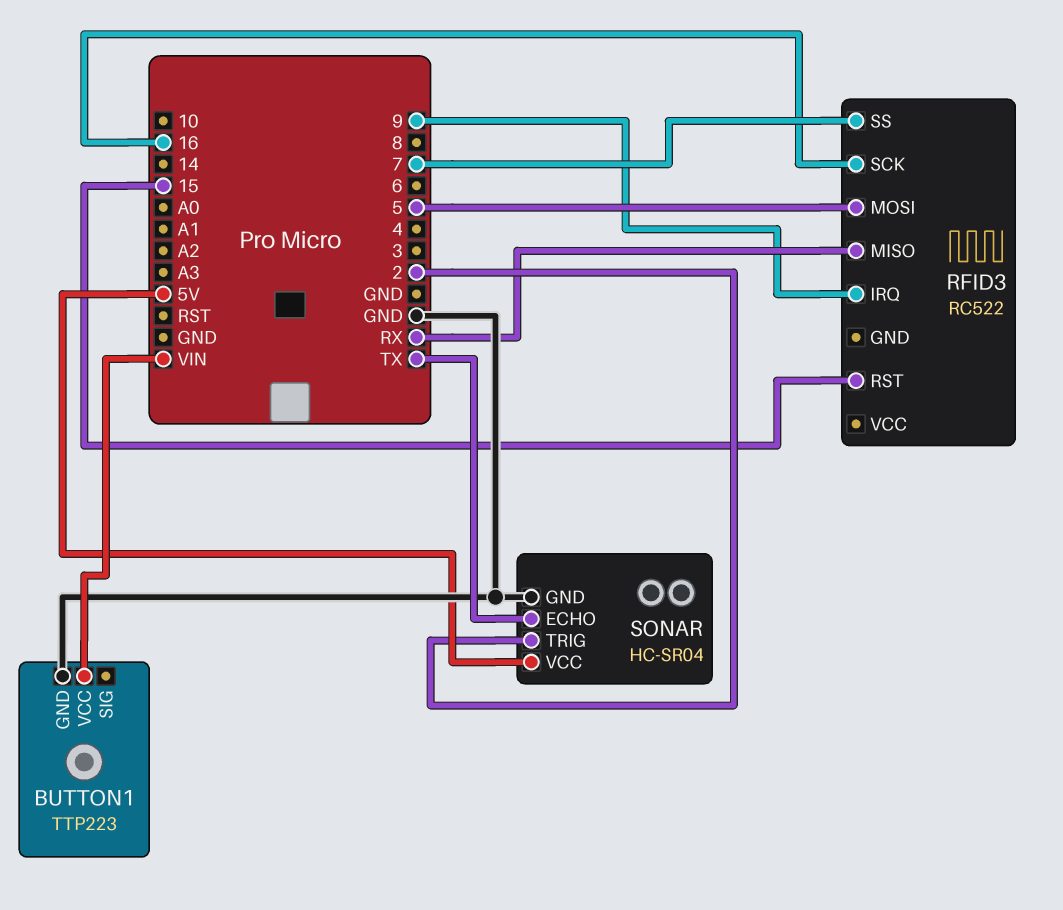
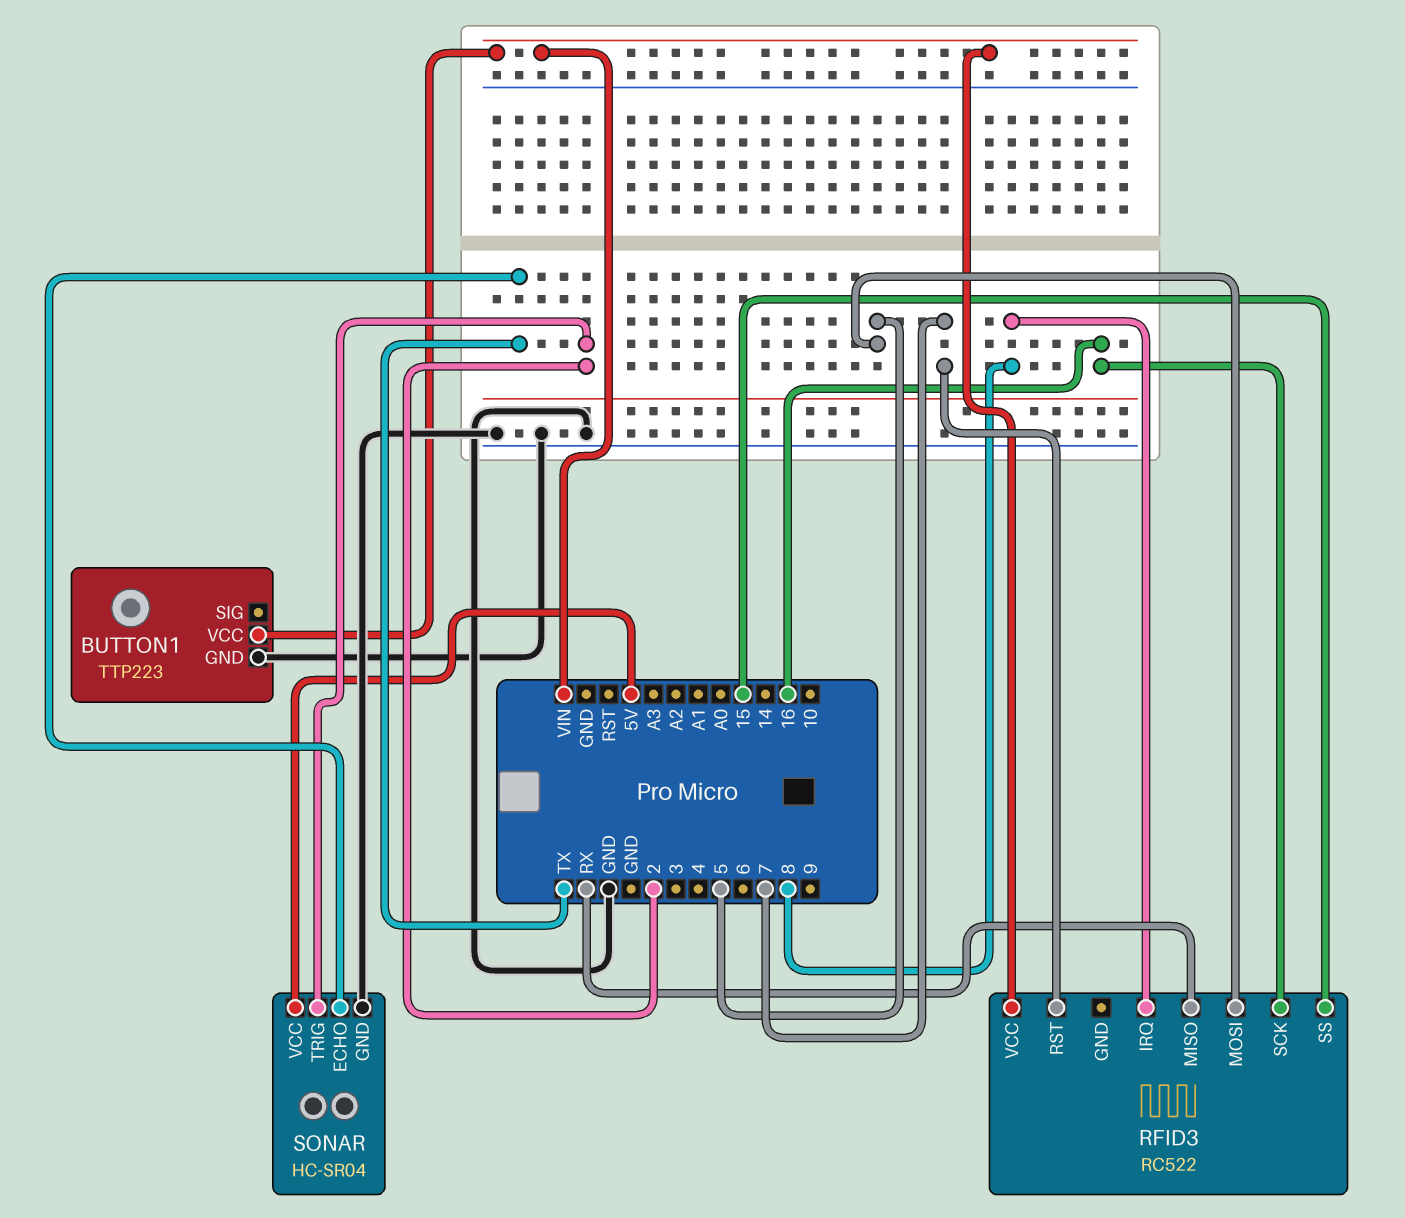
RFID3 pin IRQ: 9 -> 8
RFID3 pin RST: 15 -> 7
RFID3 pin SS: 7 -> 15
RFID3 pin VCC: none -> VIN

